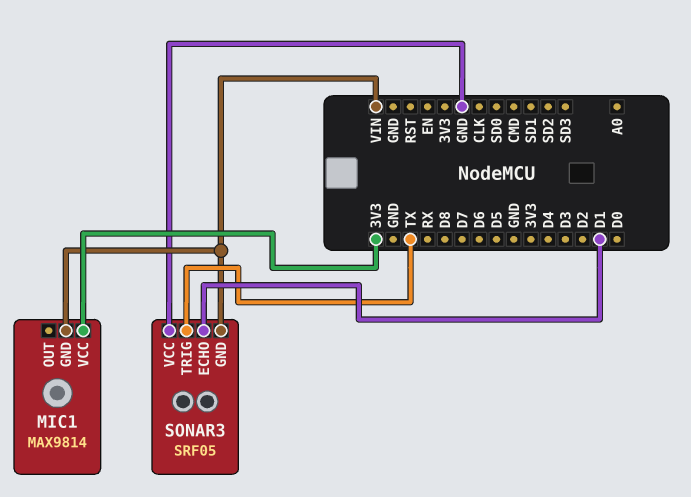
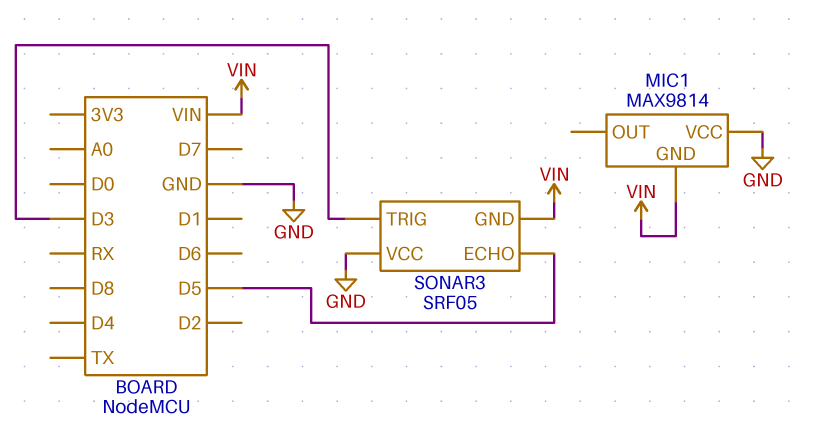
MIC1 pin VCC: 3V3 -> GND
SONAR3 pin ECHO: D1 -> D5
SONAR3 pin TRIG: TX -> D3

